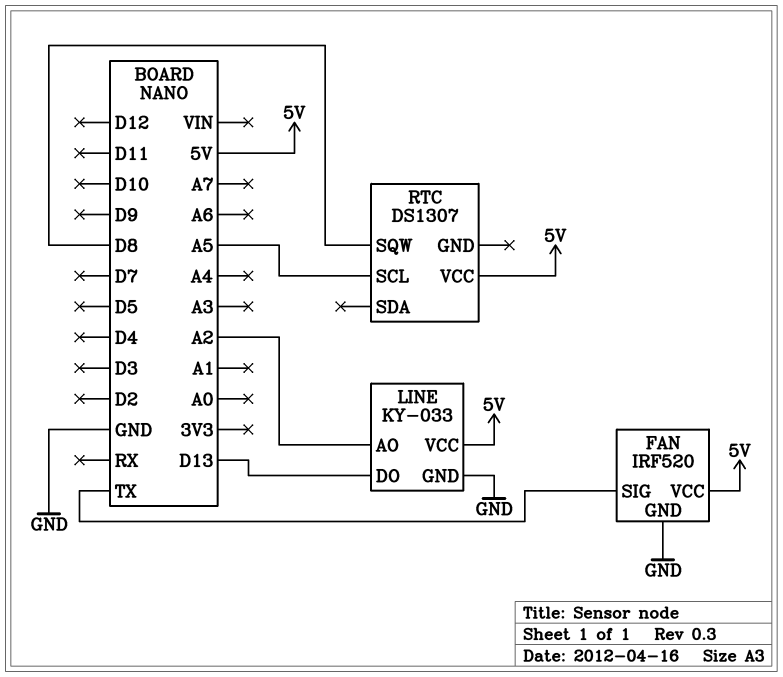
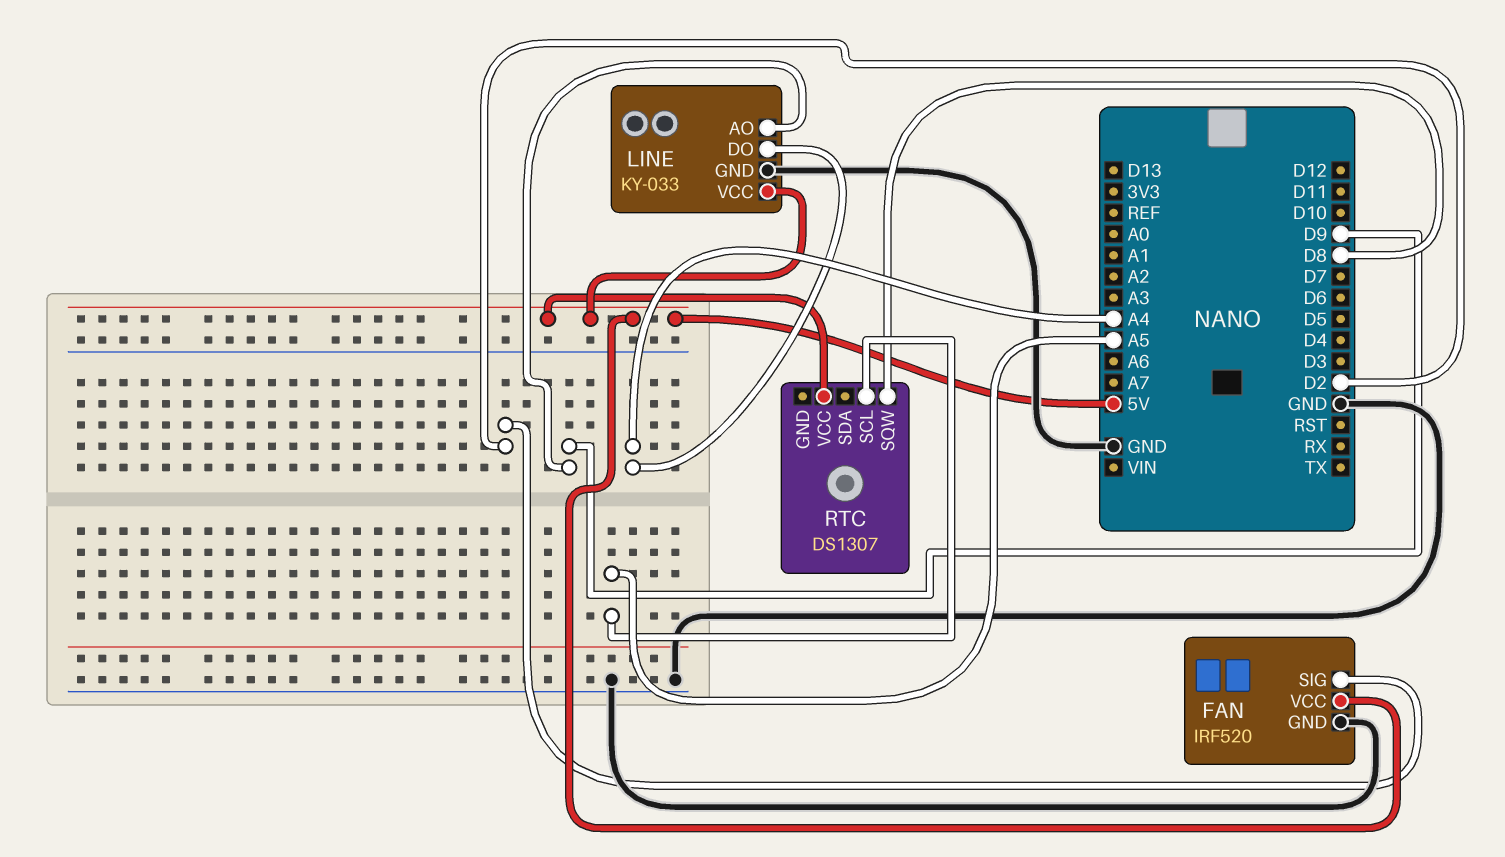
FAN pin SIG: TX -> D2
LINE pin AO: A2 -> D9
LINE pin DO: D13 -> A4

